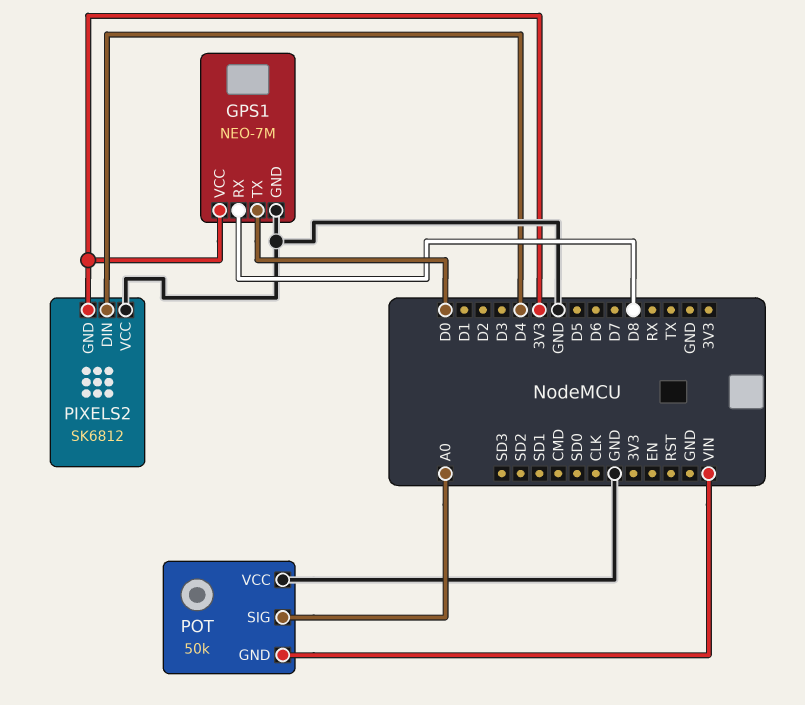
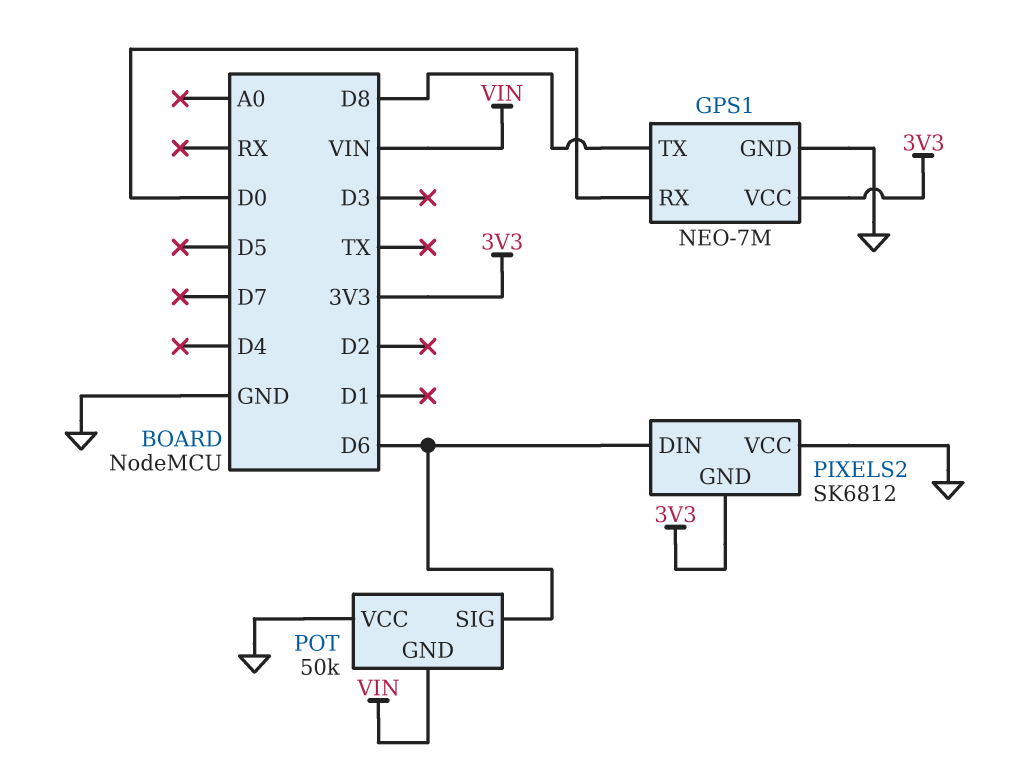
GPS1 pin RX: D8 -> D0
GPS1 pin TX: D0 -> D8
PIXELS2 pin DIN: D4 -> D6
POT pin SIG: A0 -> D6

